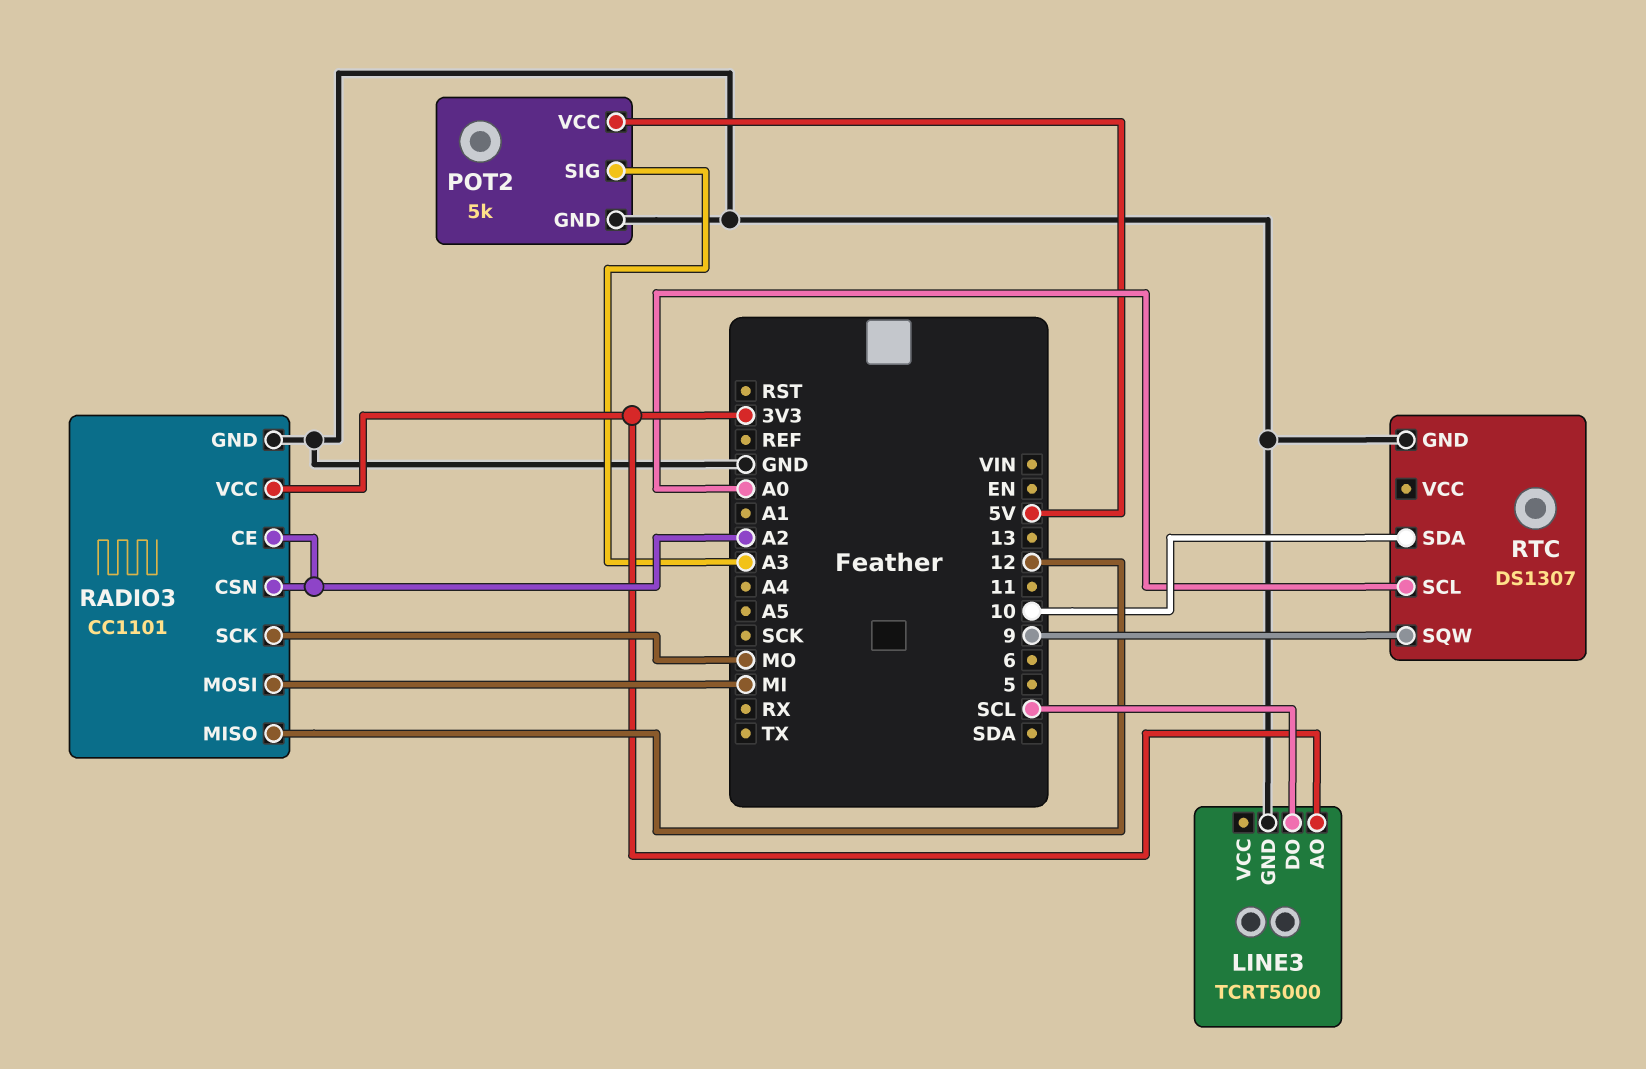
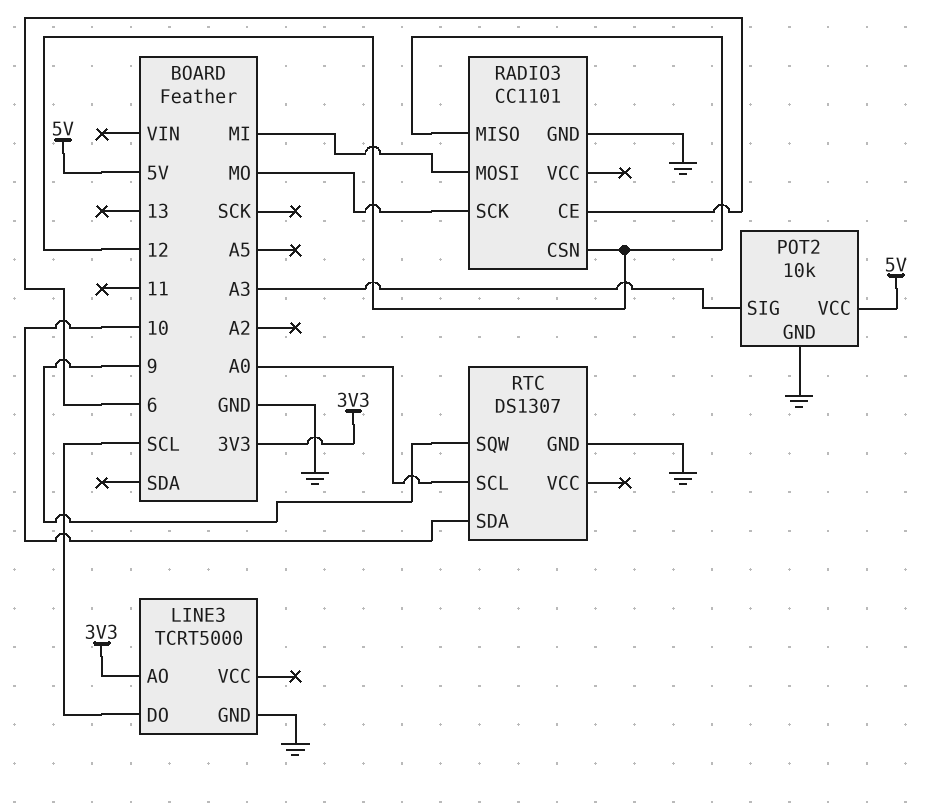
POT2: 5k -> 10k
RADIO3 pin CE: A2 -> 6
RADIO3 pin CSN: A2 -> 12
RADIO3 pin VCC: 3V3 -> none

